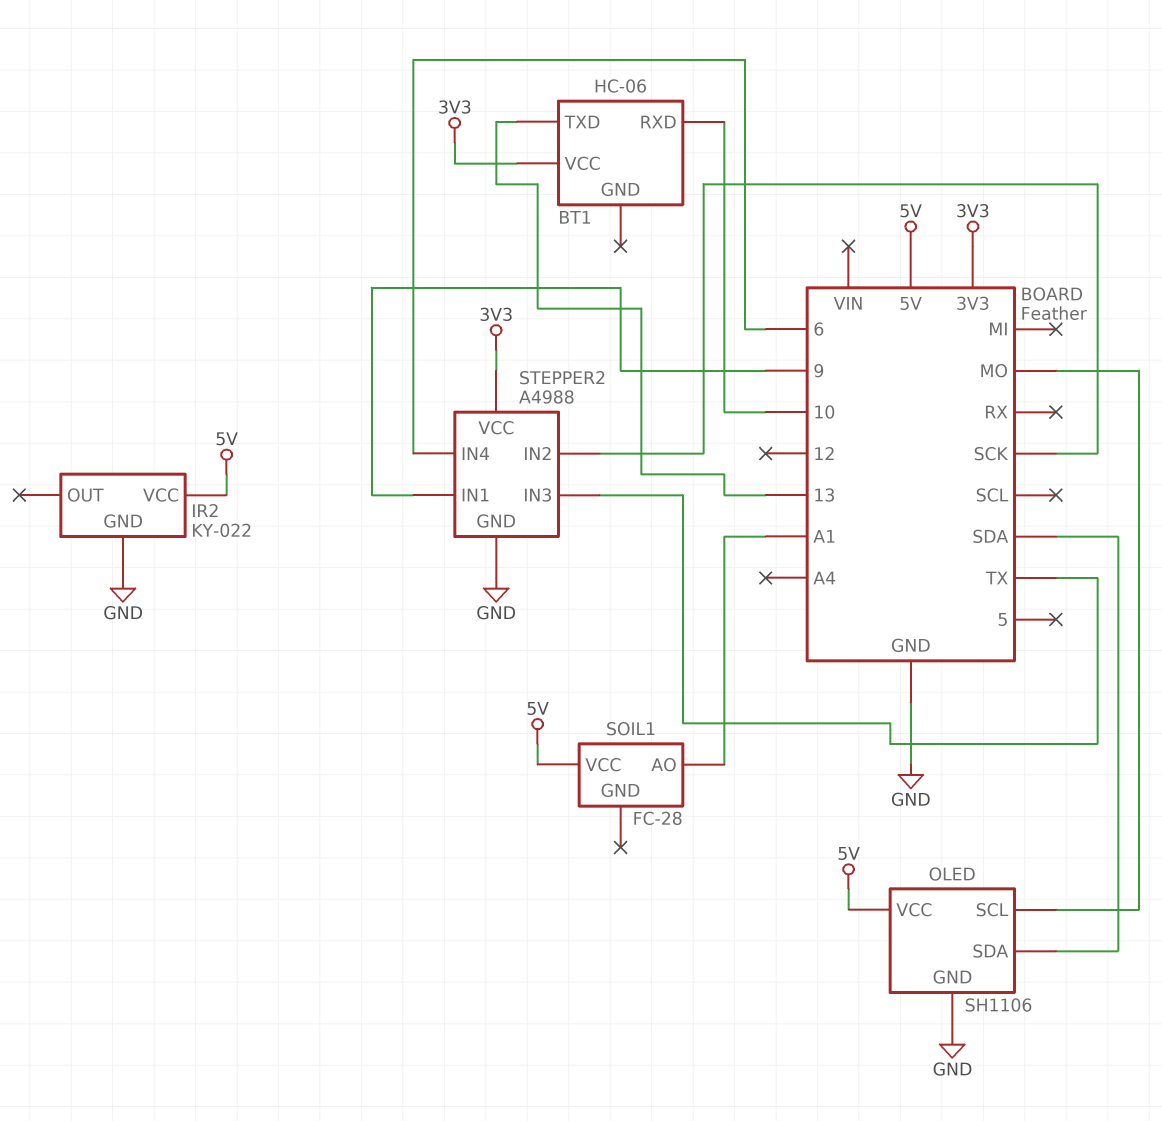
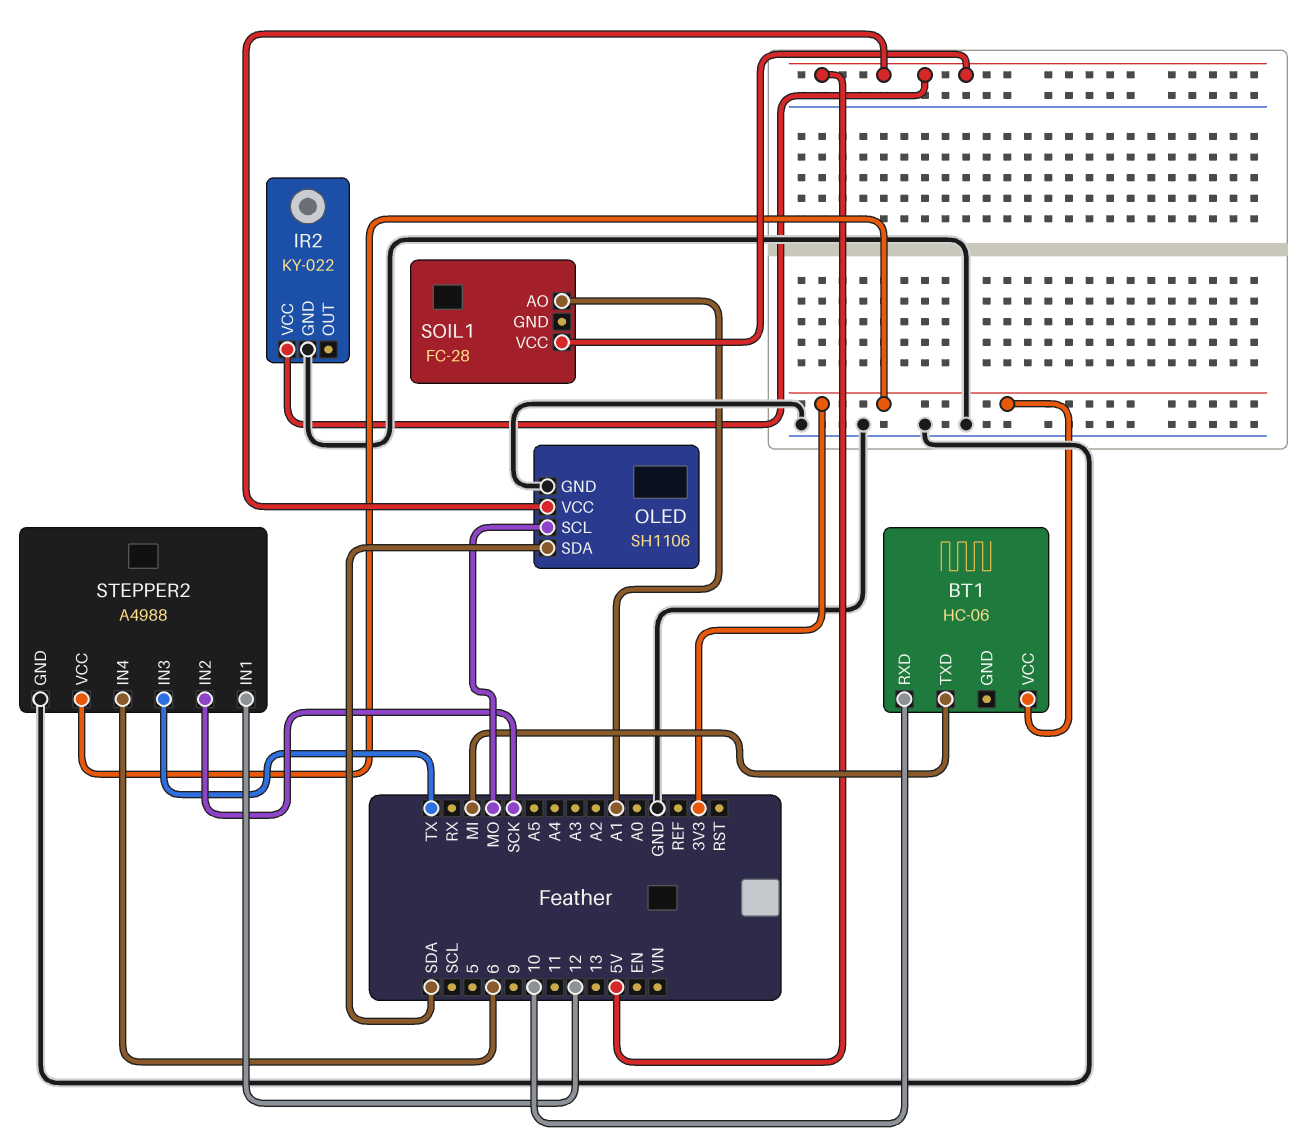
BT1 pin TXD: 13 -> MI
STEPPER2 pin IN1: 9 -> 12

